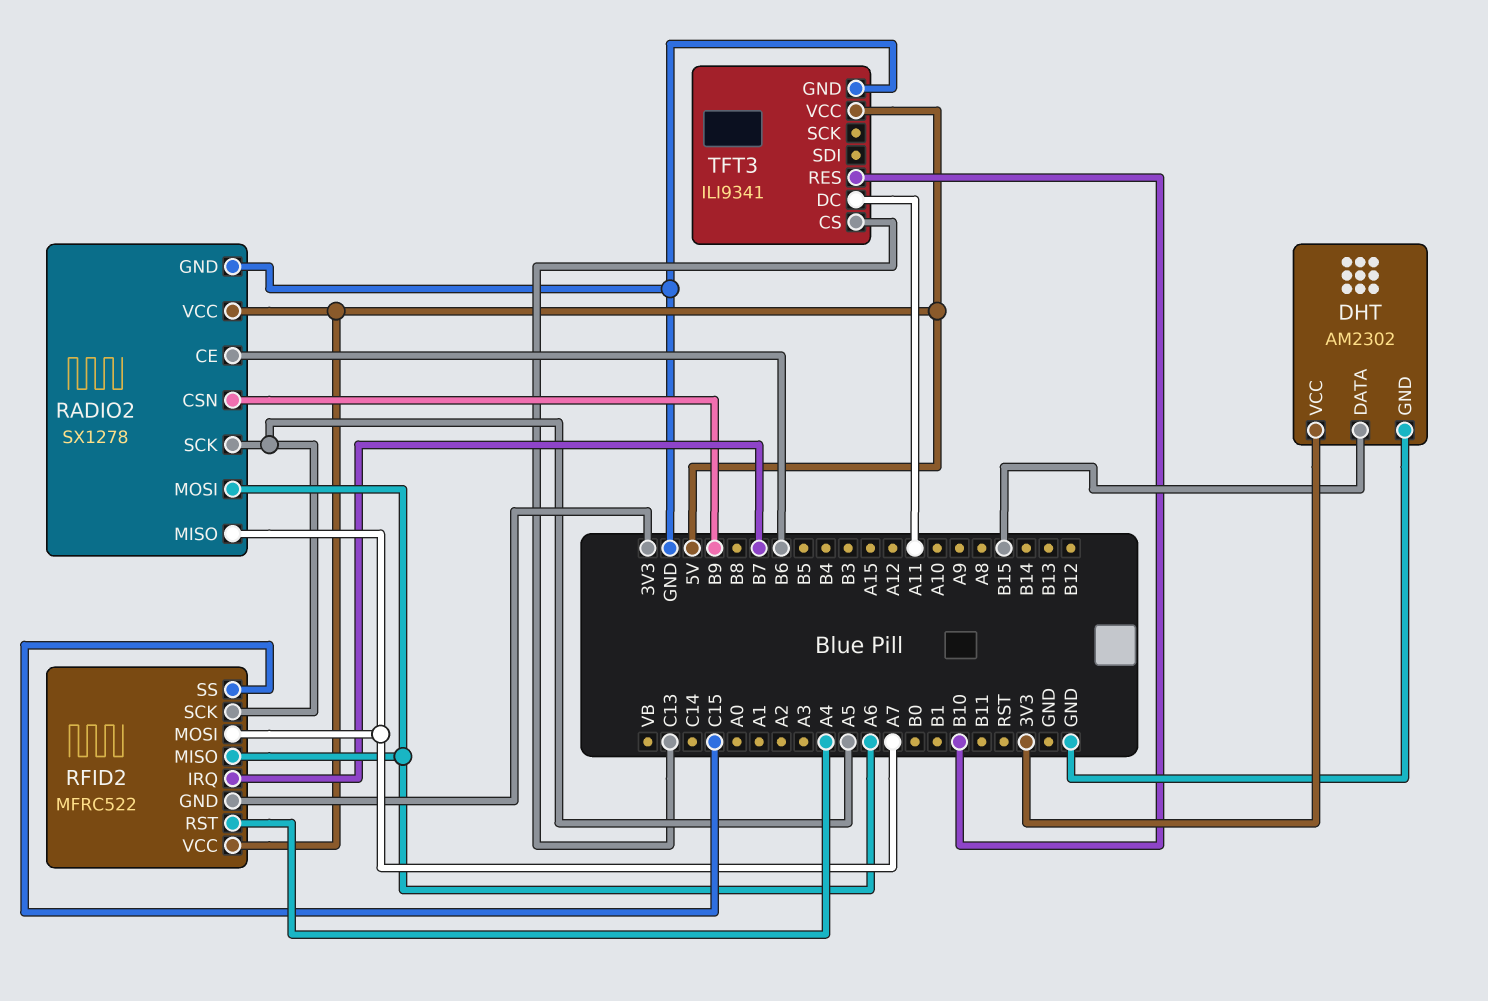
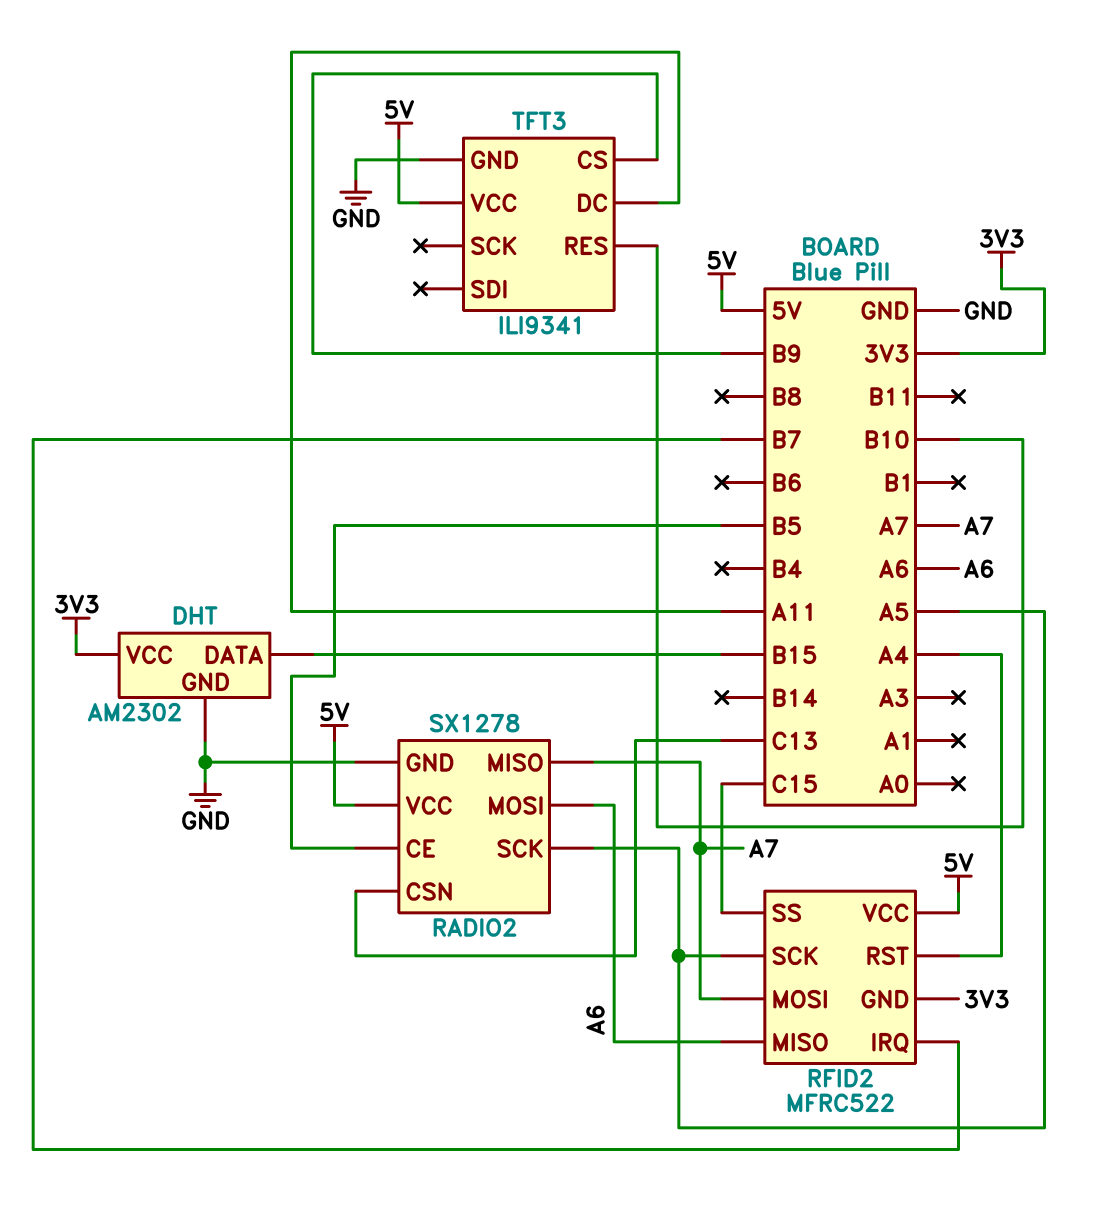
RADIO2 pin CE: B6 -> B5
RADIO2 pin CSN: B9 -> C13
TFT3 pin CS: C13 -> B9

